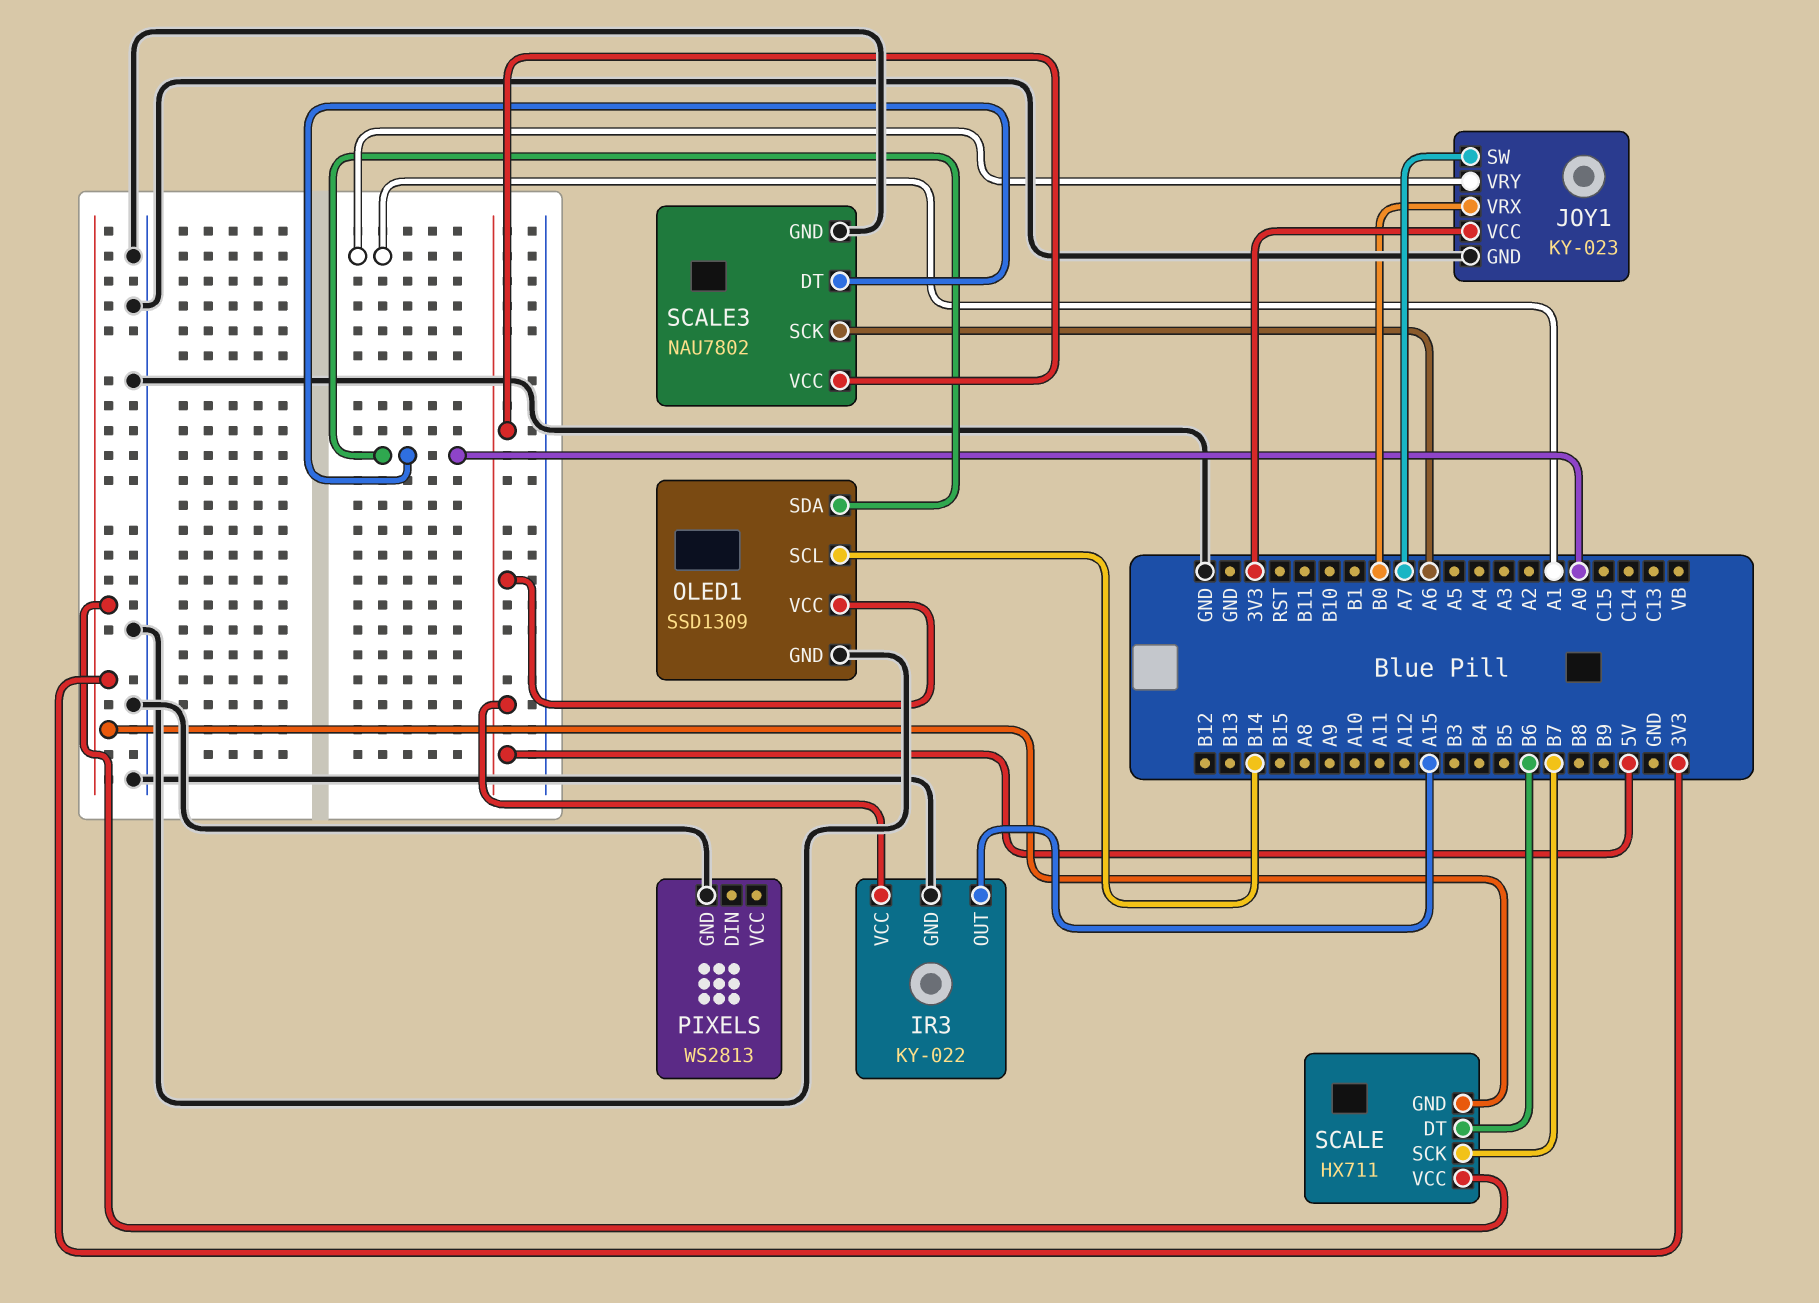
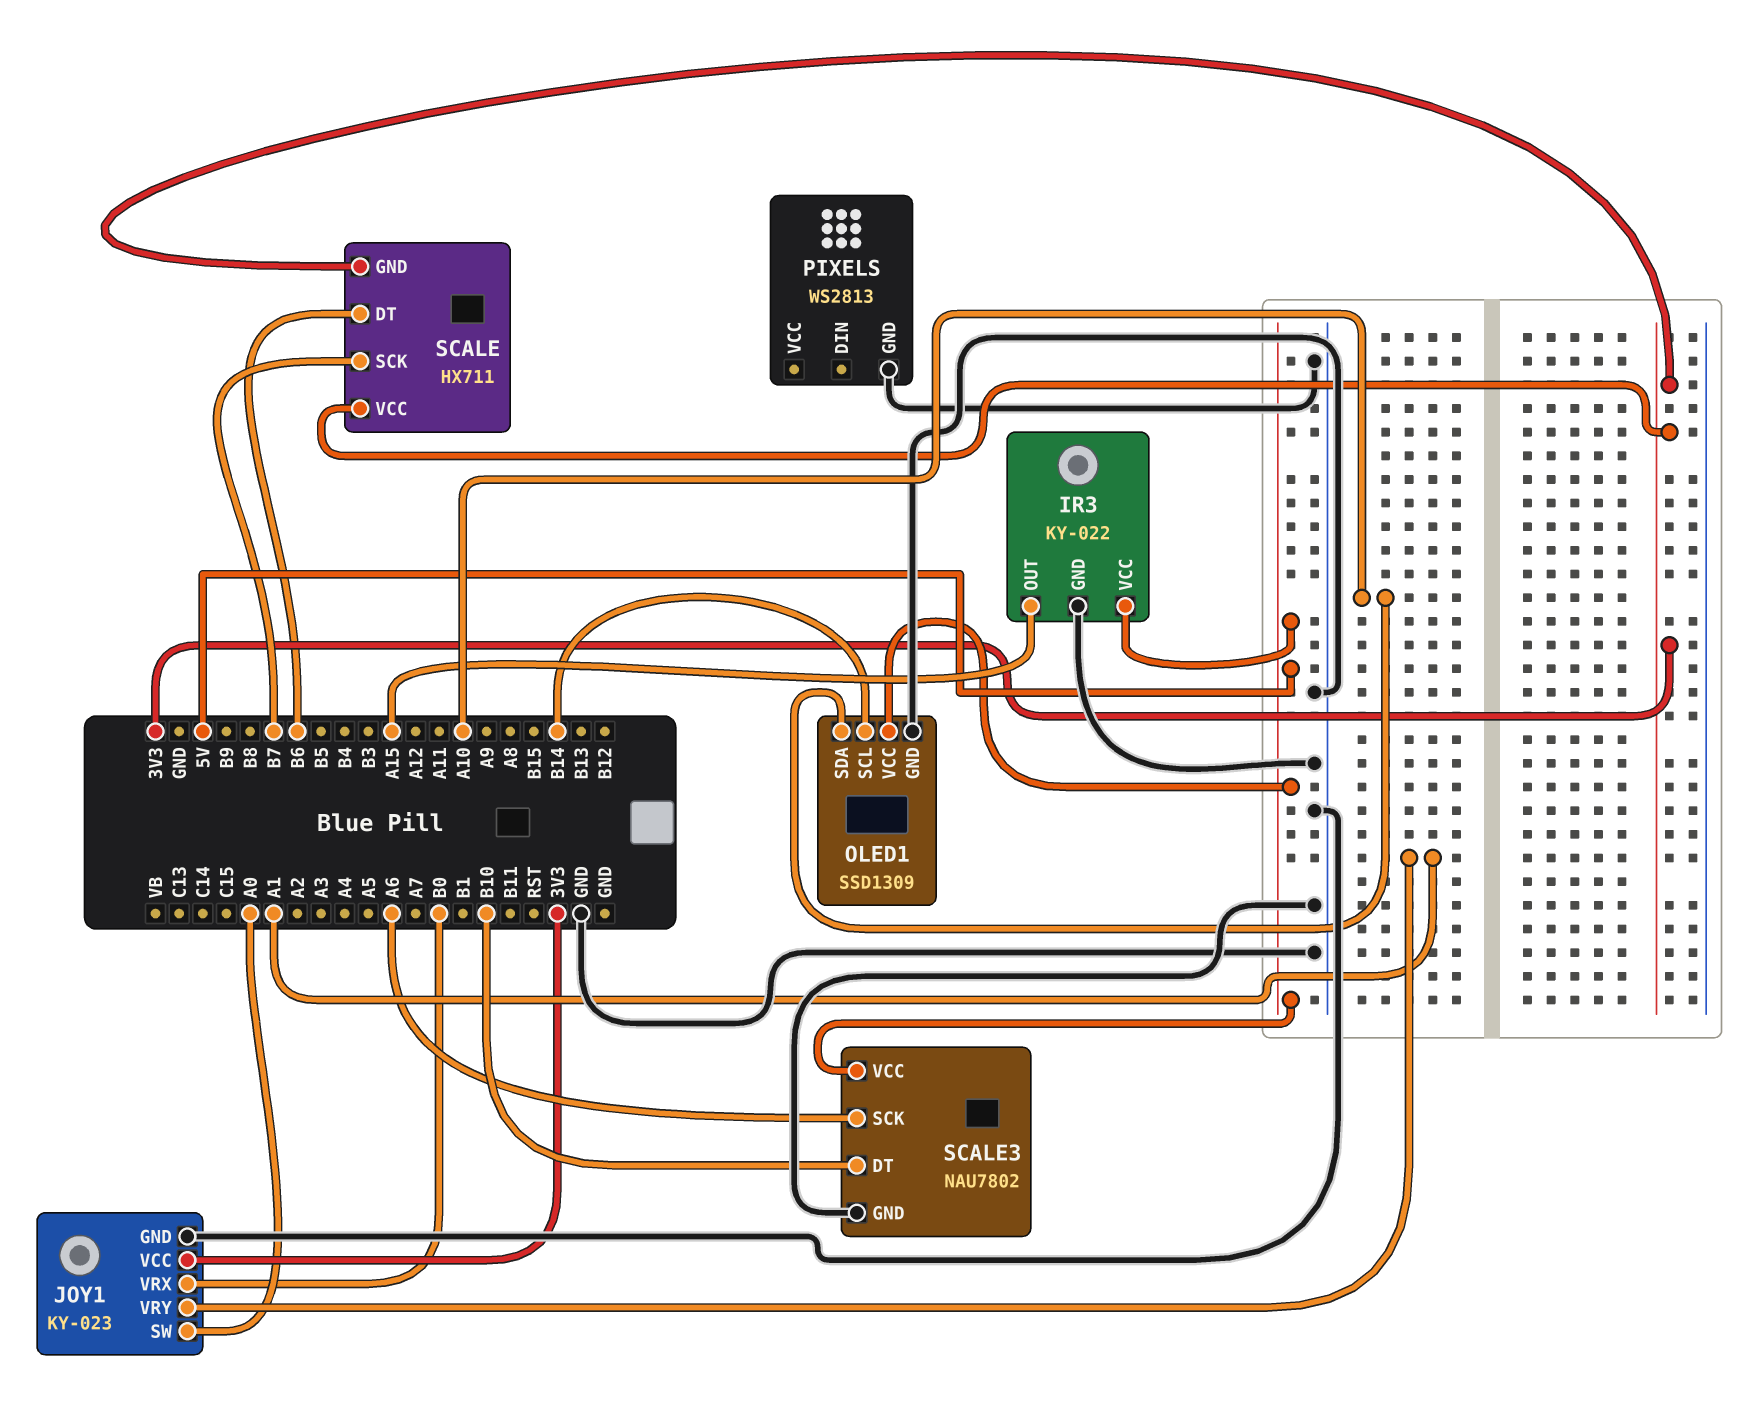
JOY1 pin SW: A7 -> A0
OLED1 pin SDA: A0 -> A10
SCALE3 pin DT: A0 -> B10

